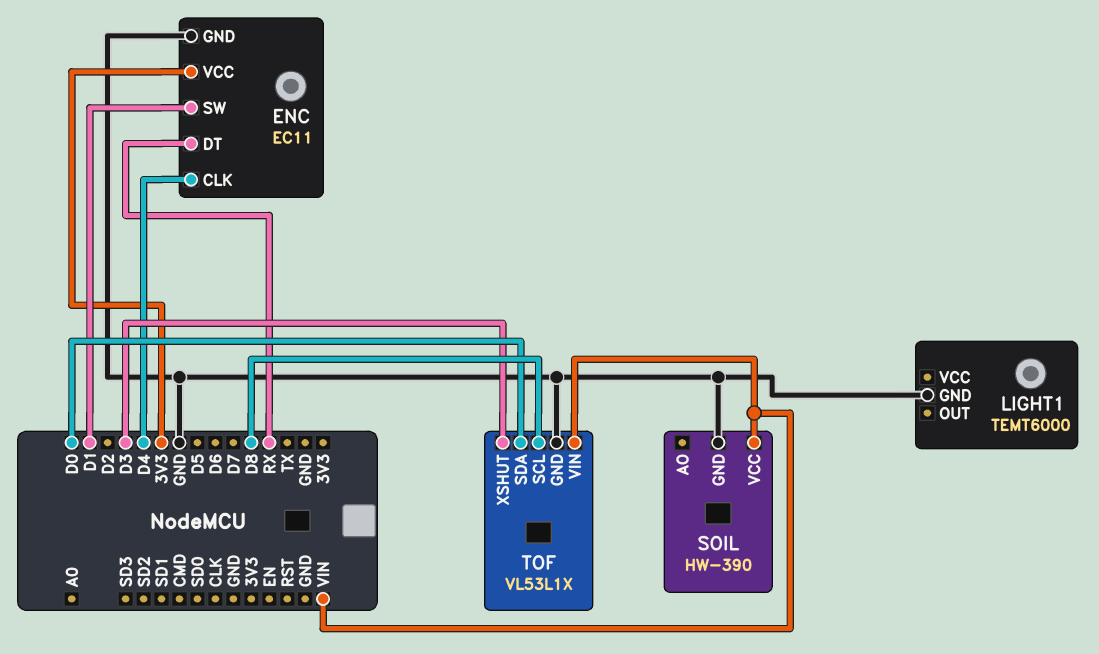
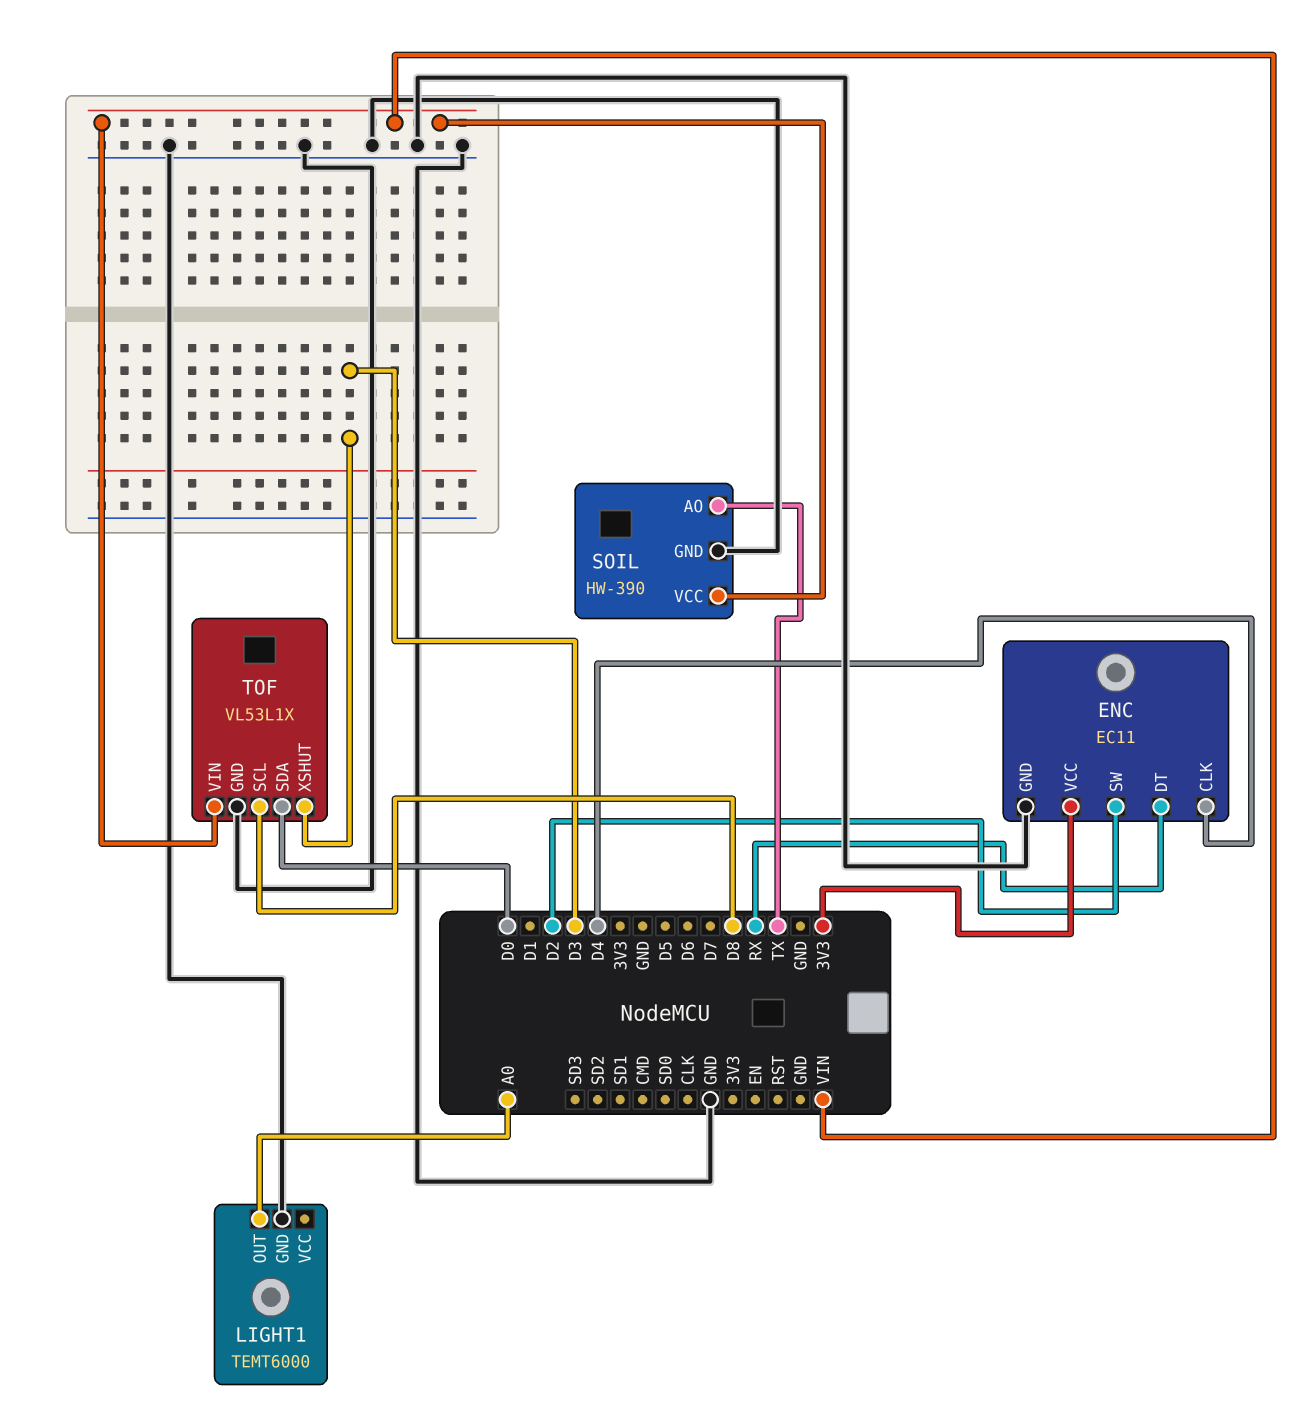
ENC pin SW: D1 -> D2
LIGHT1 pin OUT: none -> A0
SOIL pin AO: none -> TX

